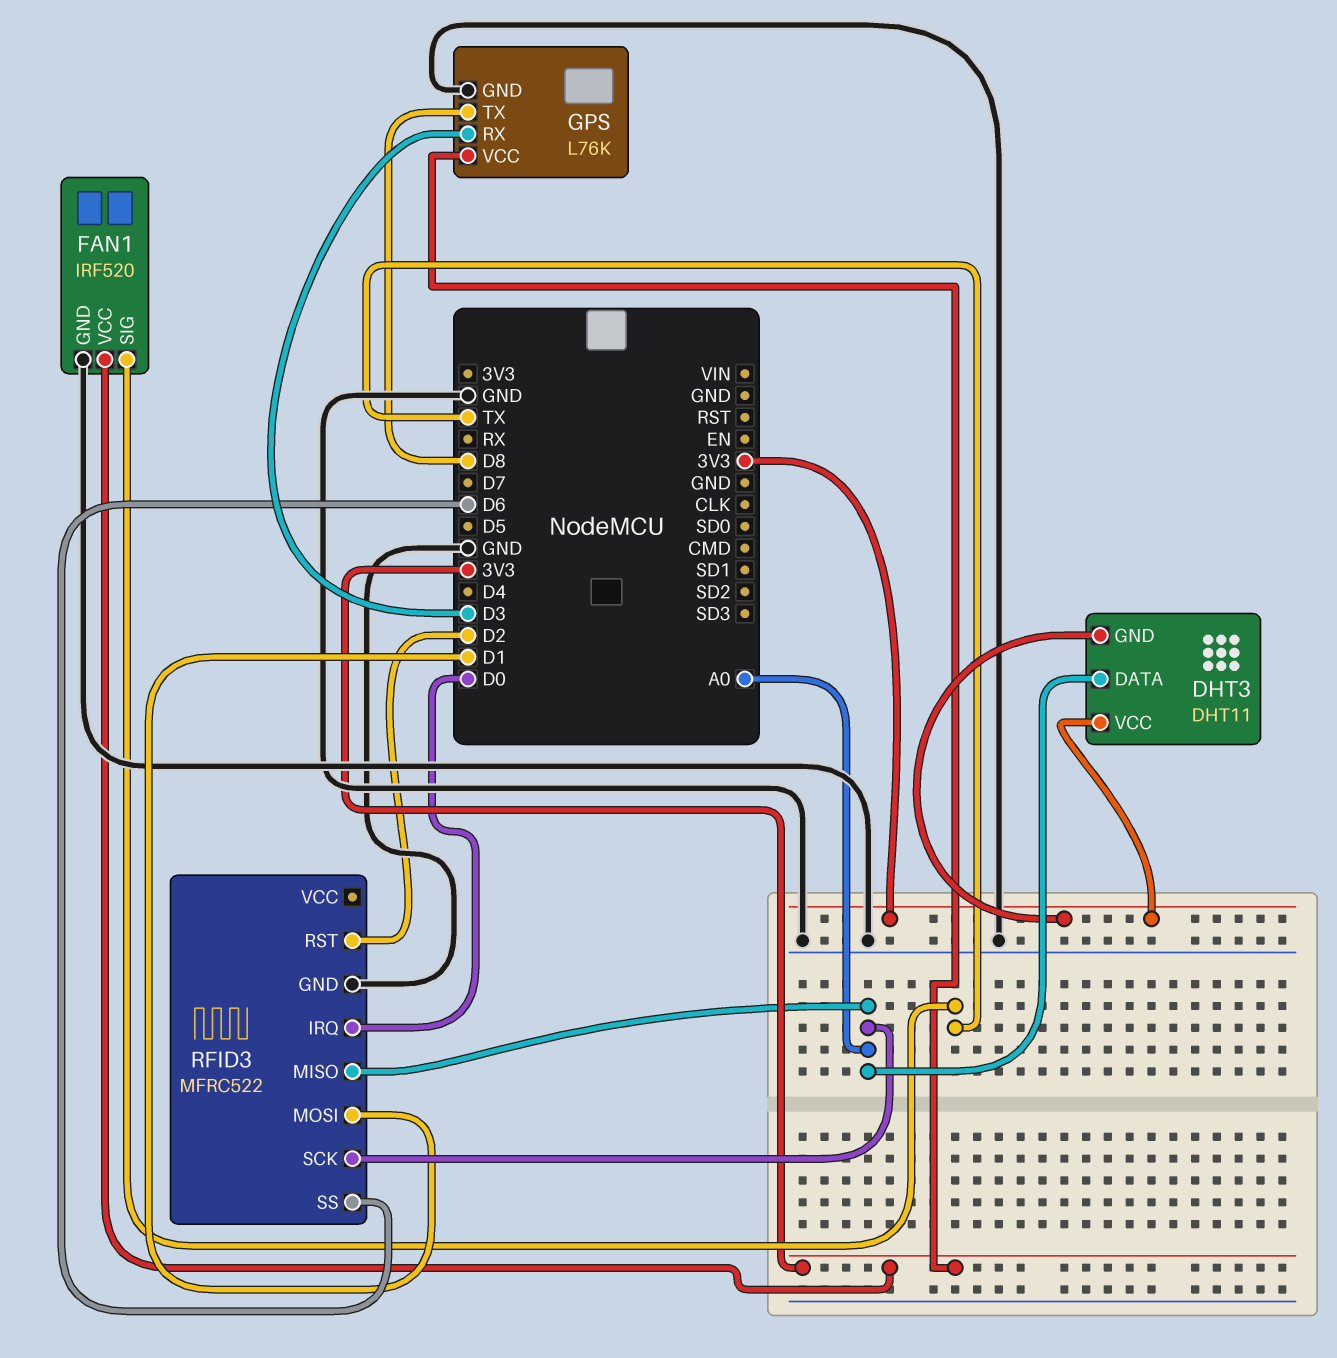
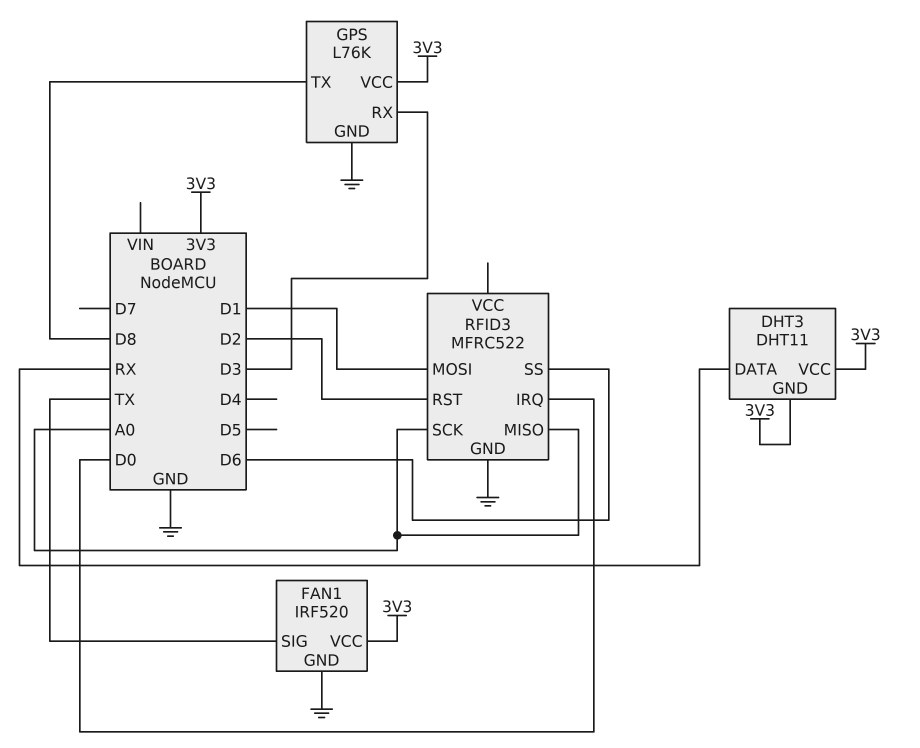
DHT3 pin DATA: A0 -> RX

